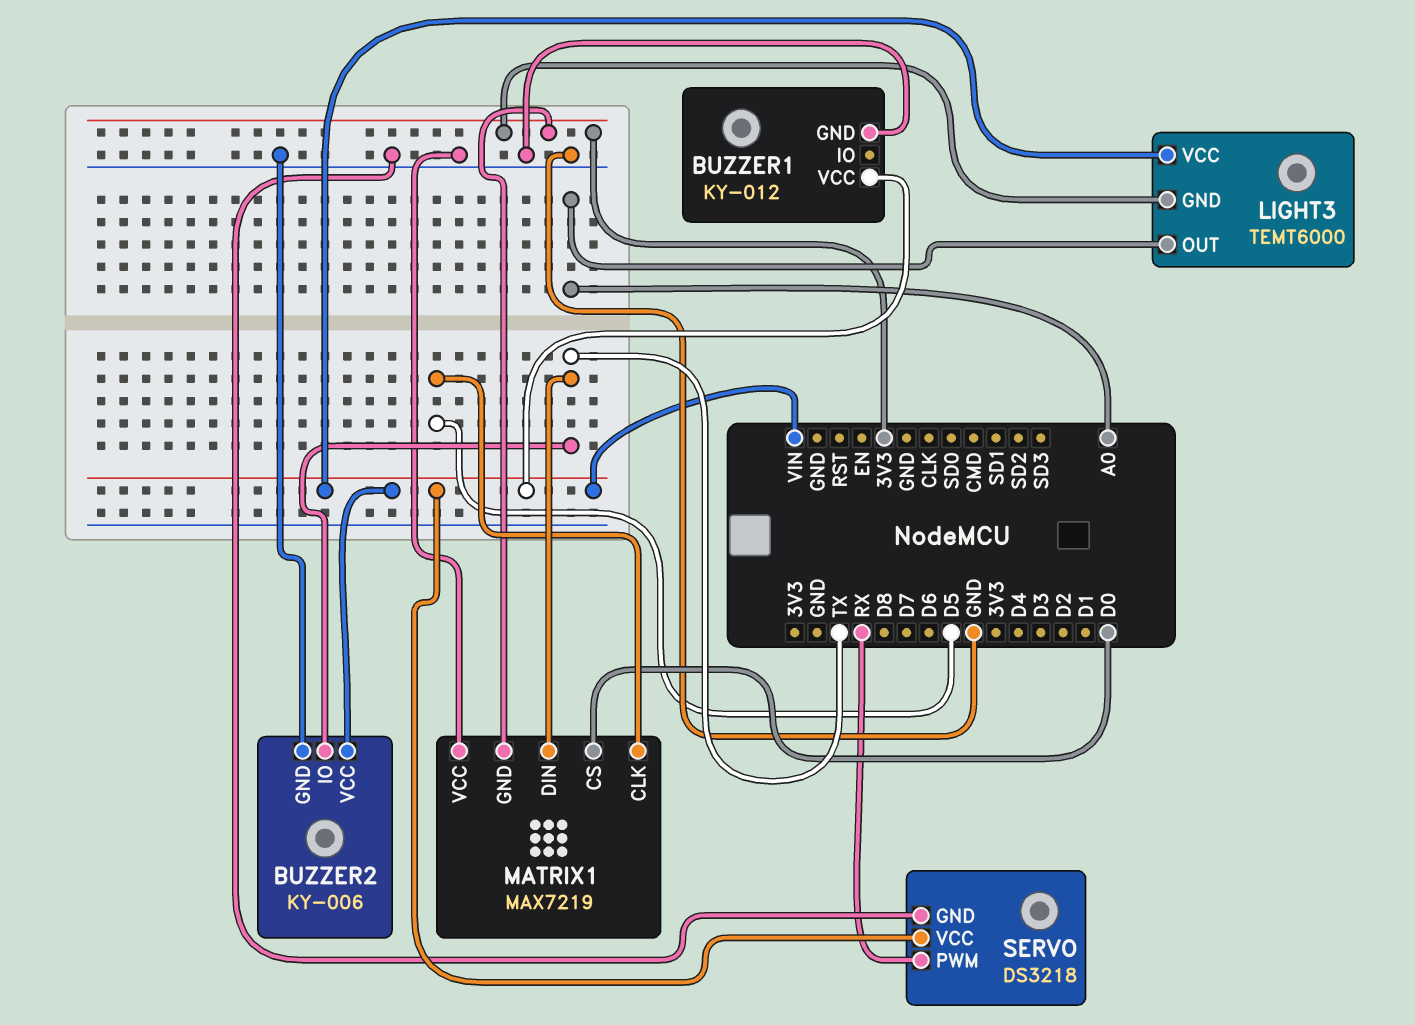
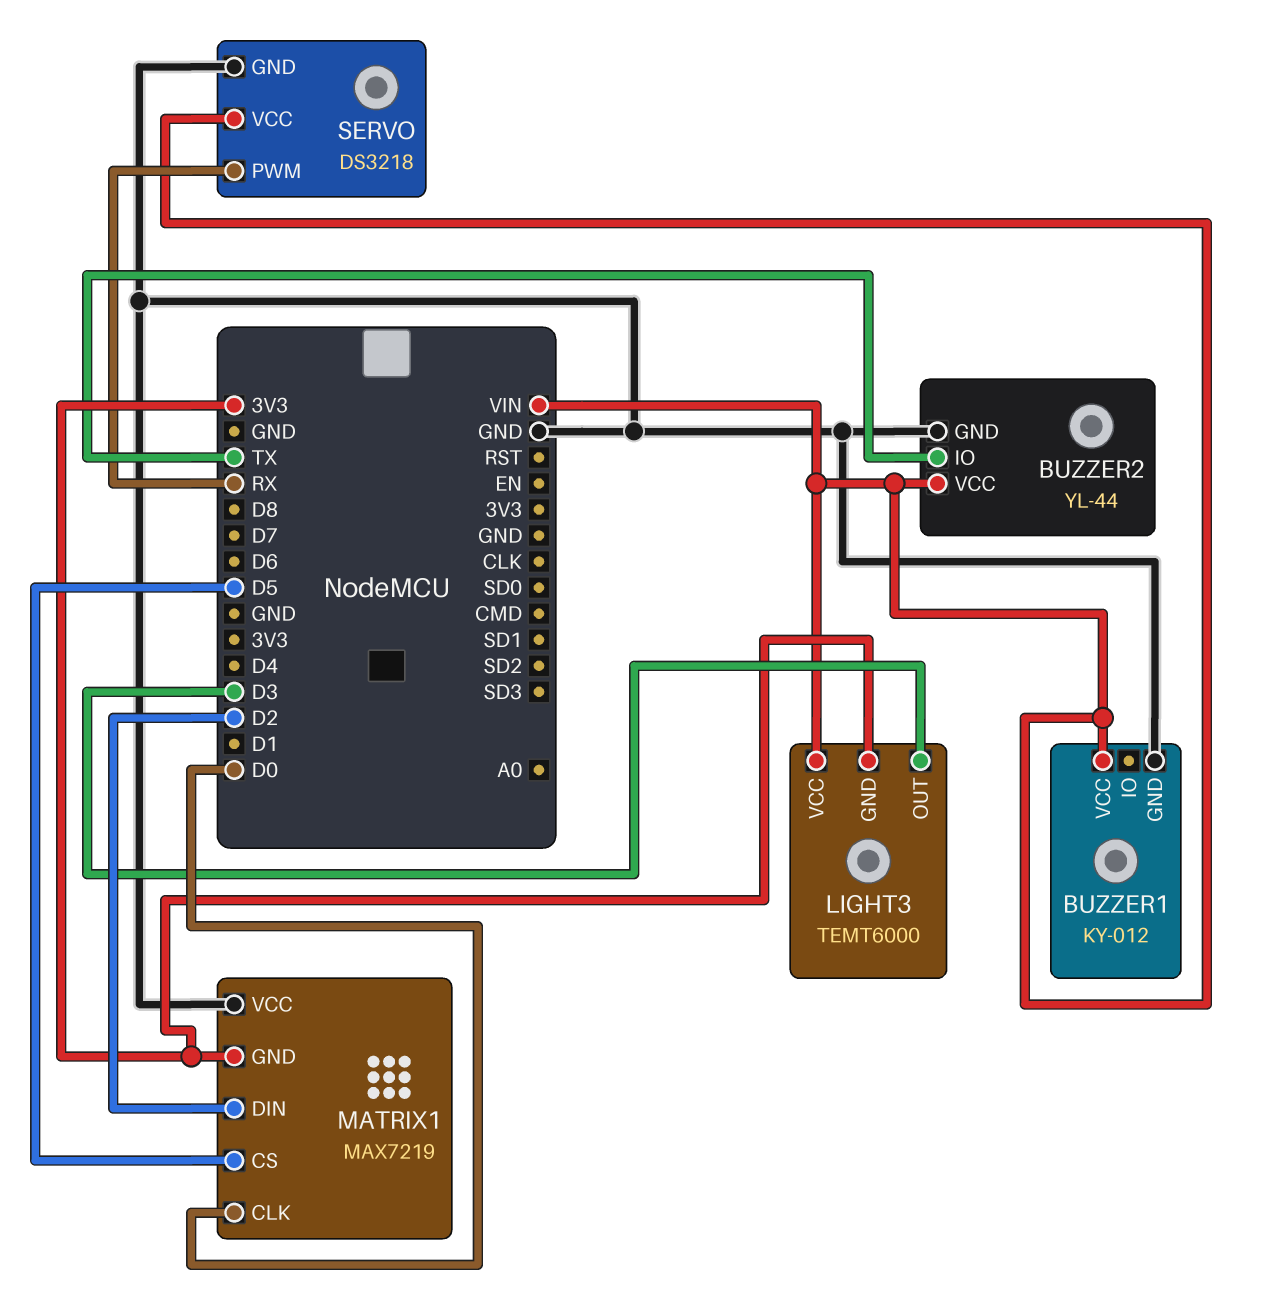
BUZZER2: KY-006 -> YL-44
LIGHT3 pin OUT: A0 -> D3
MATRIX1 pin CLK: D5 -> D0
MATRIX1 pin CS: D0 -> D5
MATRIX1 pin DIN: TX -> D2

